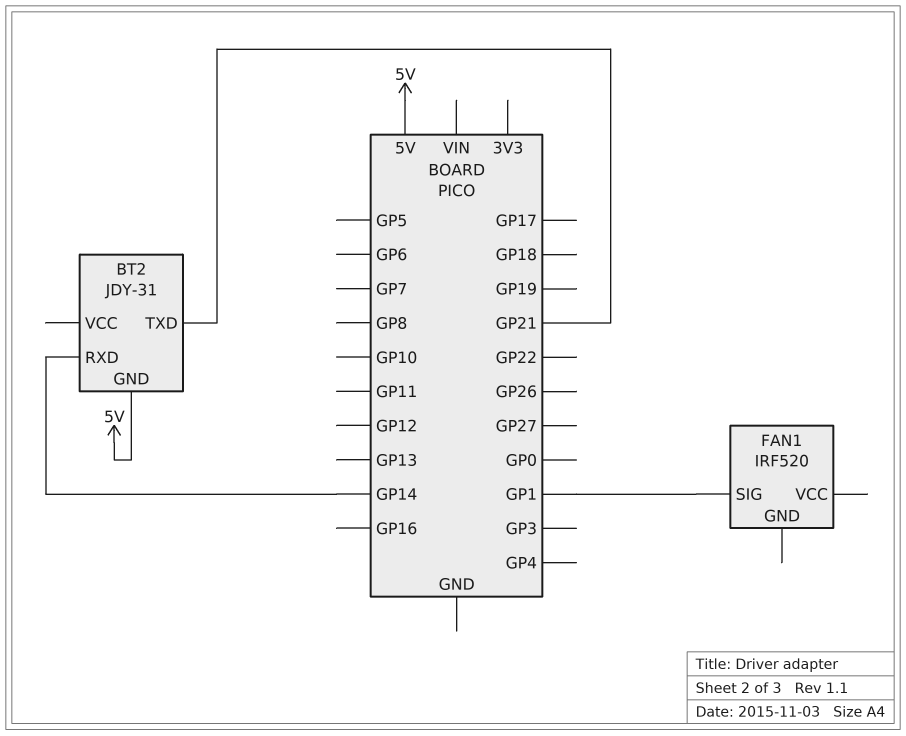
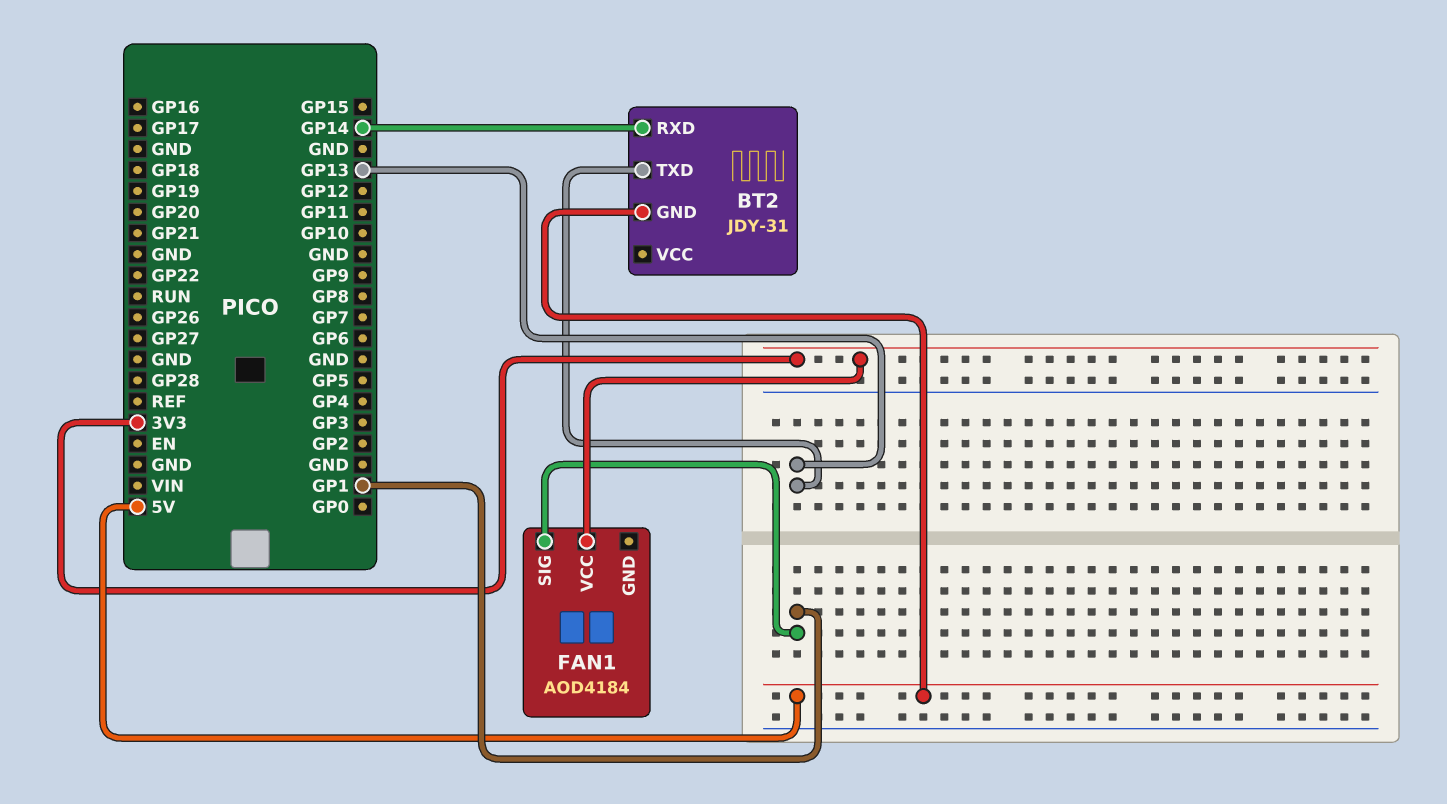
BT2 pin TXD: GP21 -> GP13
FAN1: IRF520 -> AOD4184
FAN1 pin VCC: none -> 3V3

